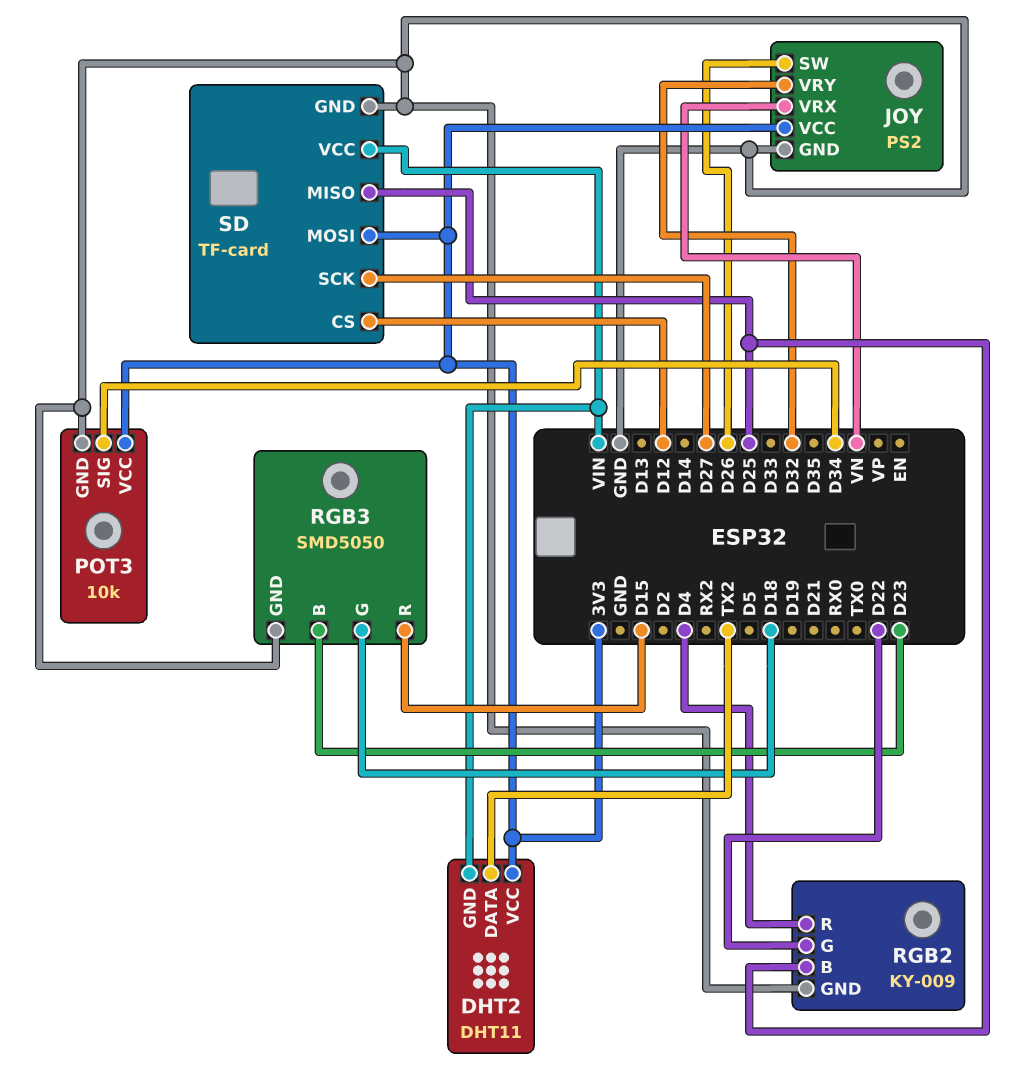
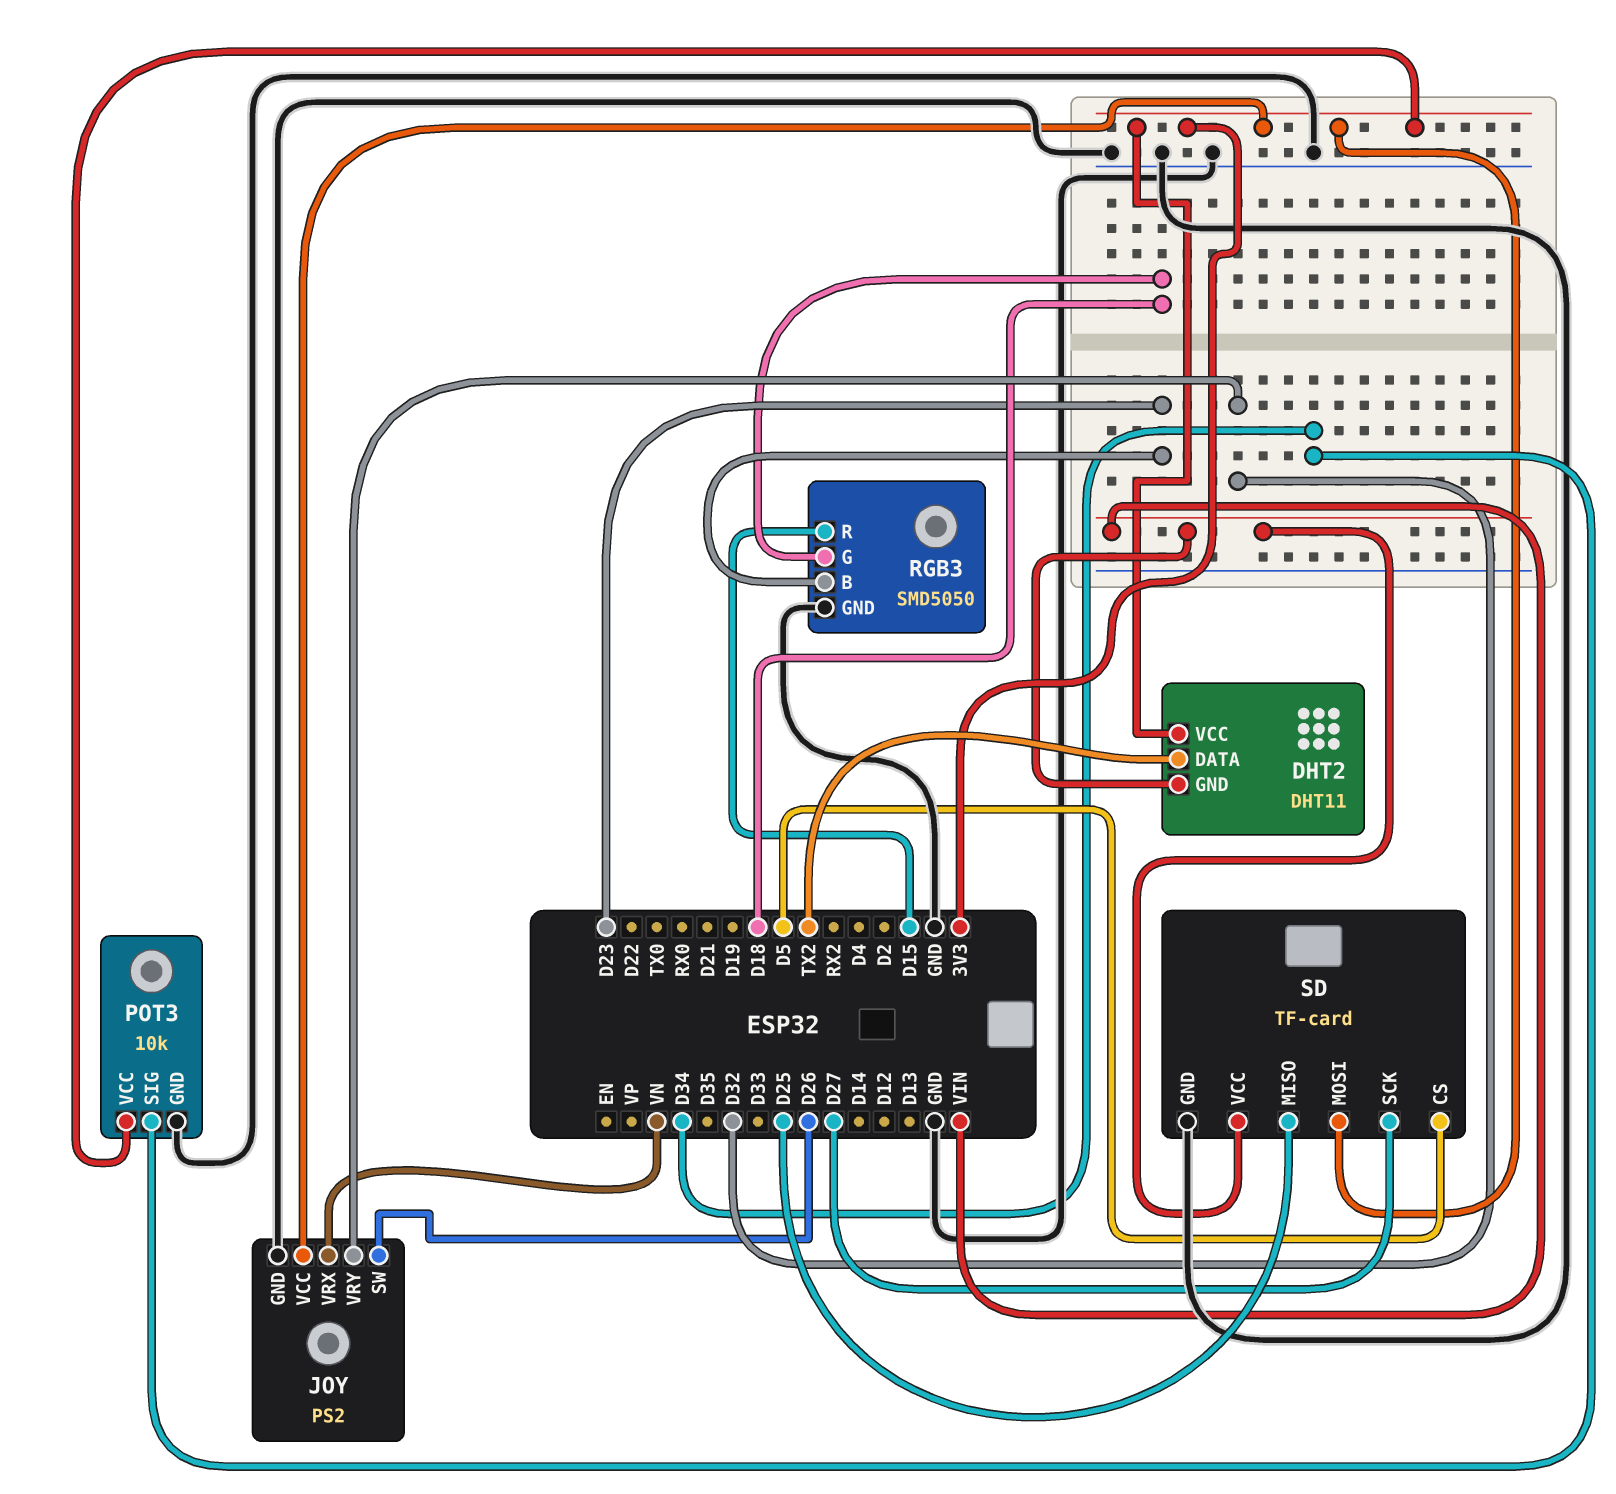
RGB2: KY-009 -> none
RGB2 pin B: D25 -> none
RGB2 pin G: D22 -> none
RGB2 pin GND: GND -> none
RGB2 pin R: D4 -> none
SD pin CS: D12 -> D5

